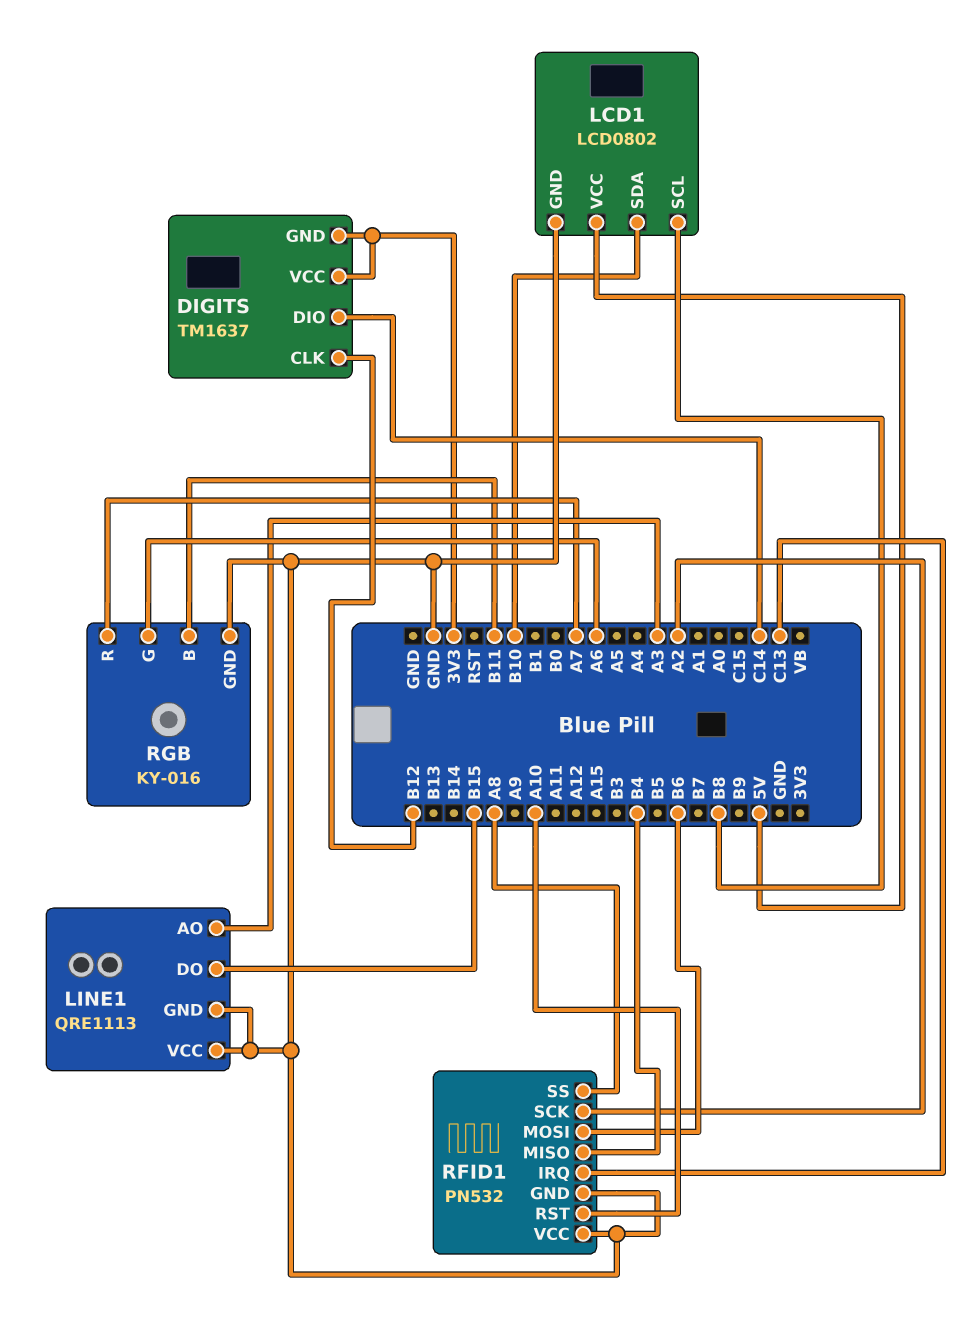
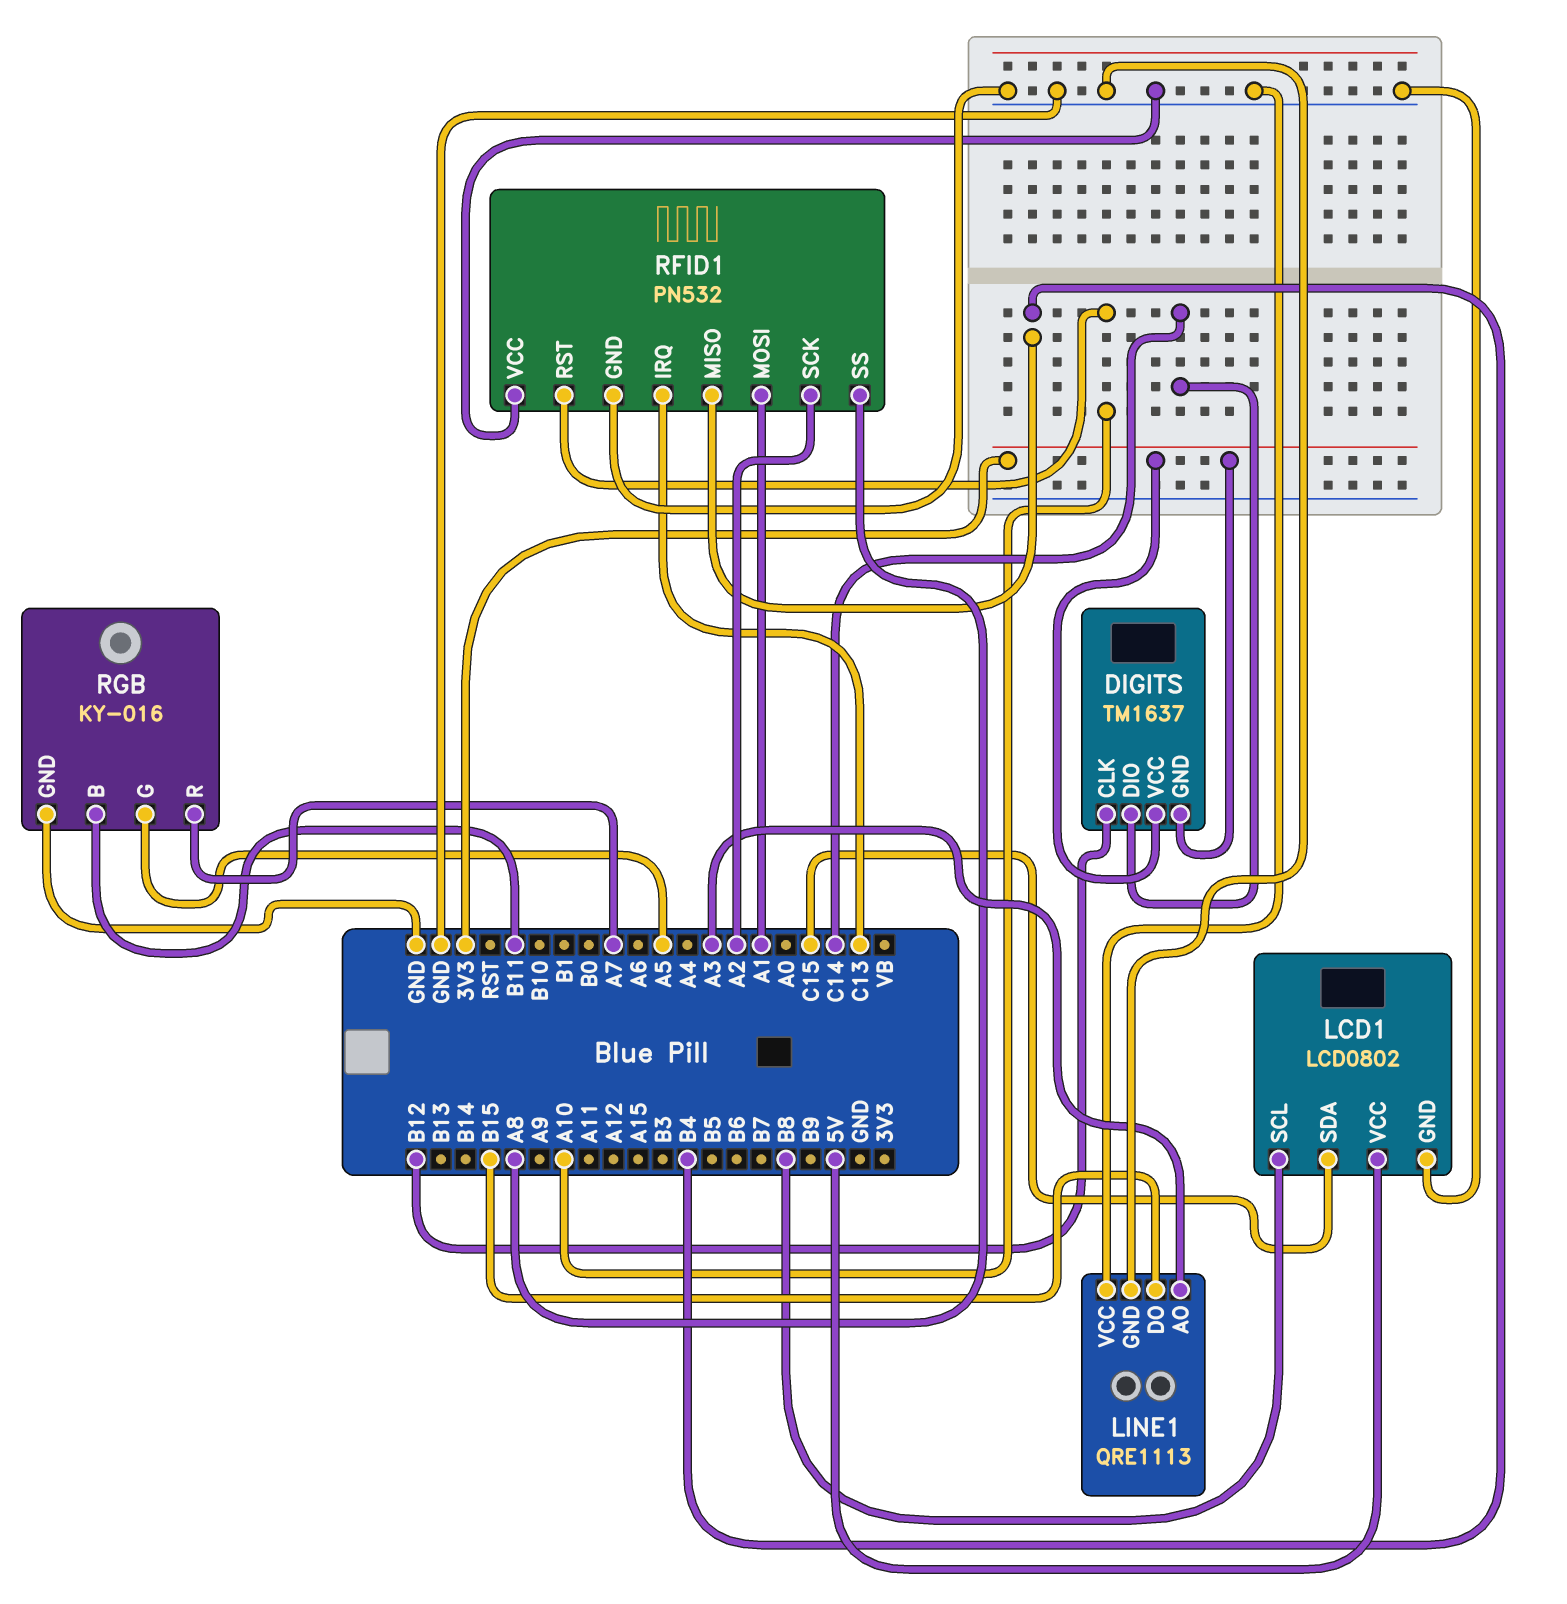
LCD1 pin SDA: B10 -> C15
RFID1 pin MOSI: B6 -> A1
RGB pin G: A6 -> A5

